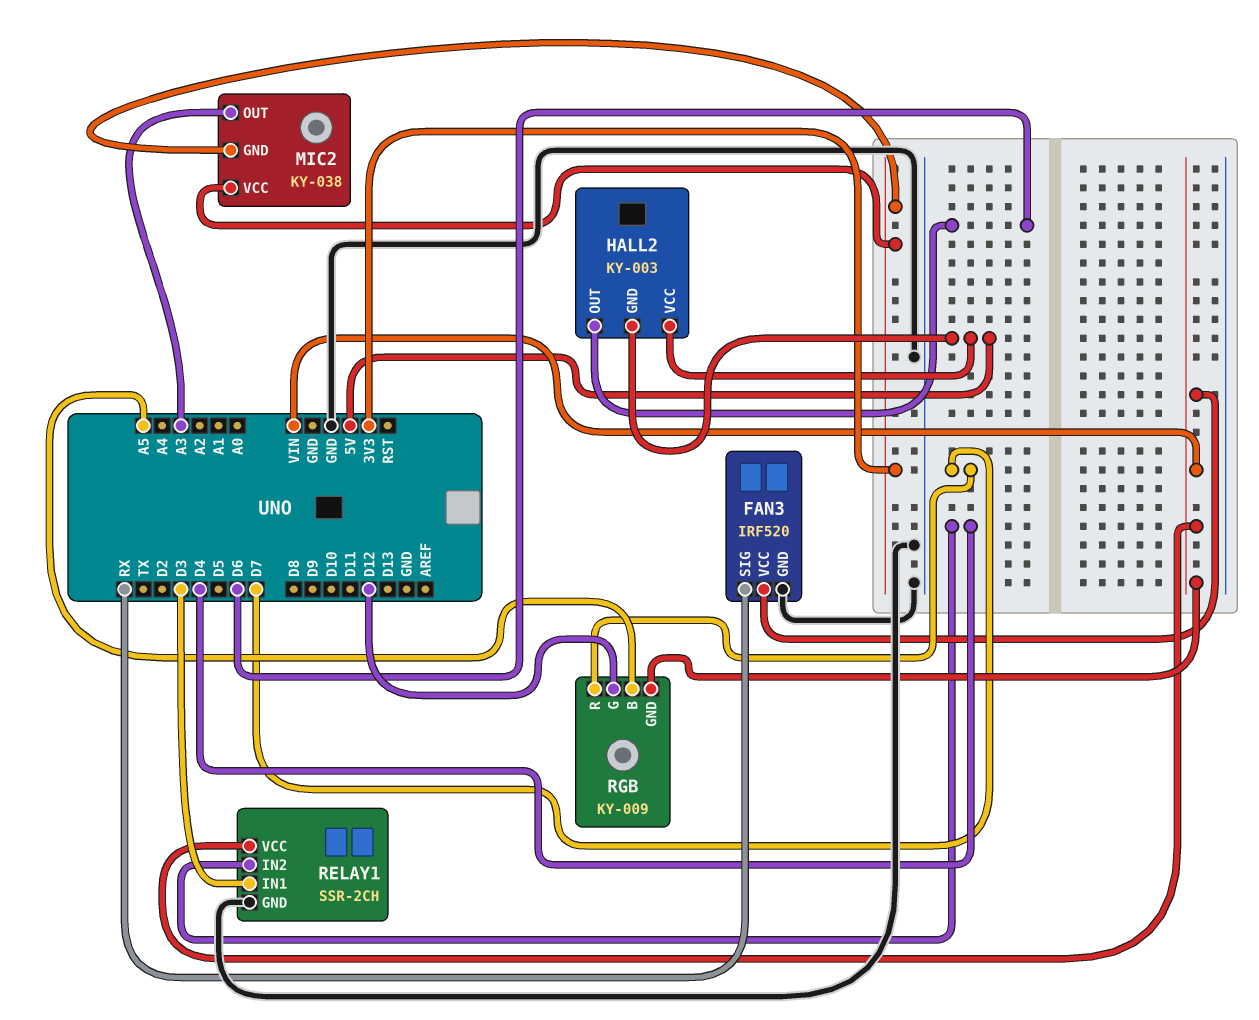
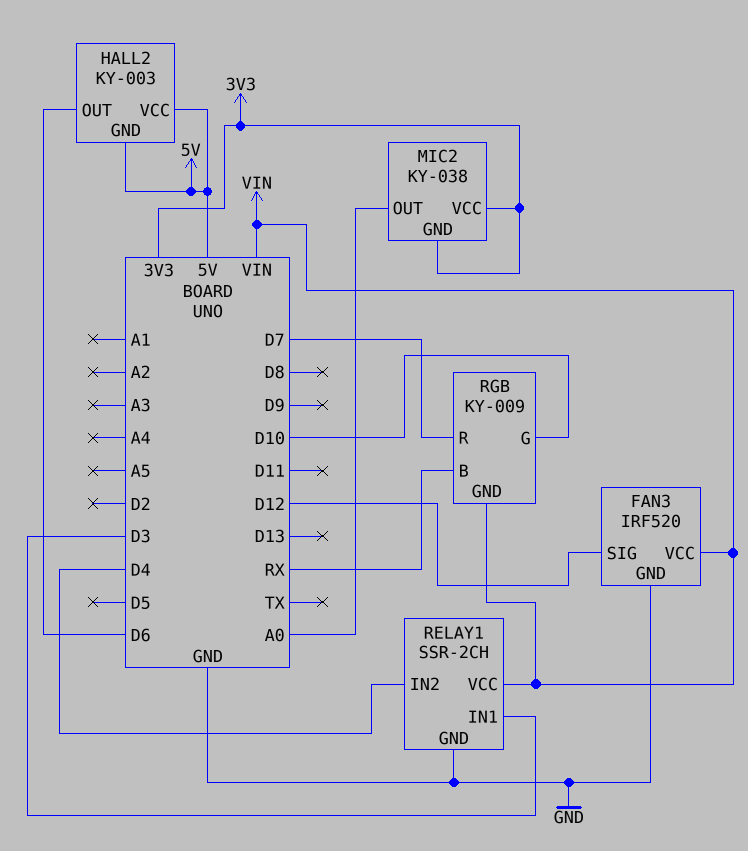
FAN3 pin SIG: RX -> D12
MIC2 pin OUT: A3 -> A0
RGB pin B: A5 -> RX
RGB pin G: D12 -> D10

